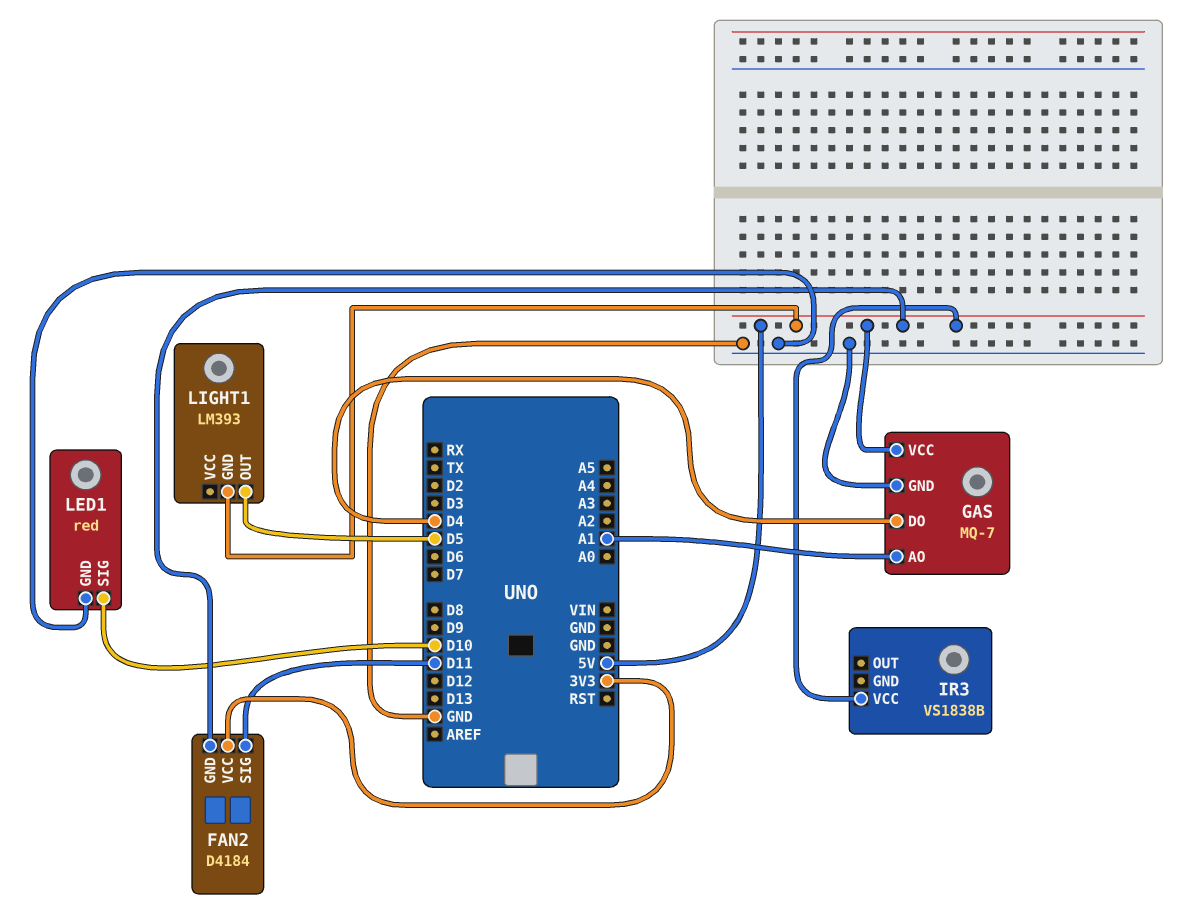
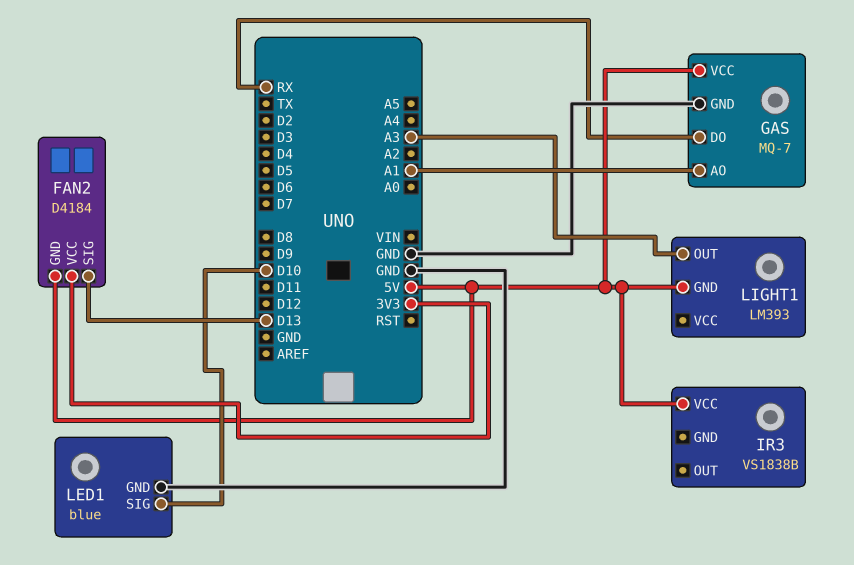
FAN2 pin SIG: D11 -> D13
GAS pin DO: D4 -> RX
LED1: red -> blue
LIGHT1 pin OUT: D5 -> A3

